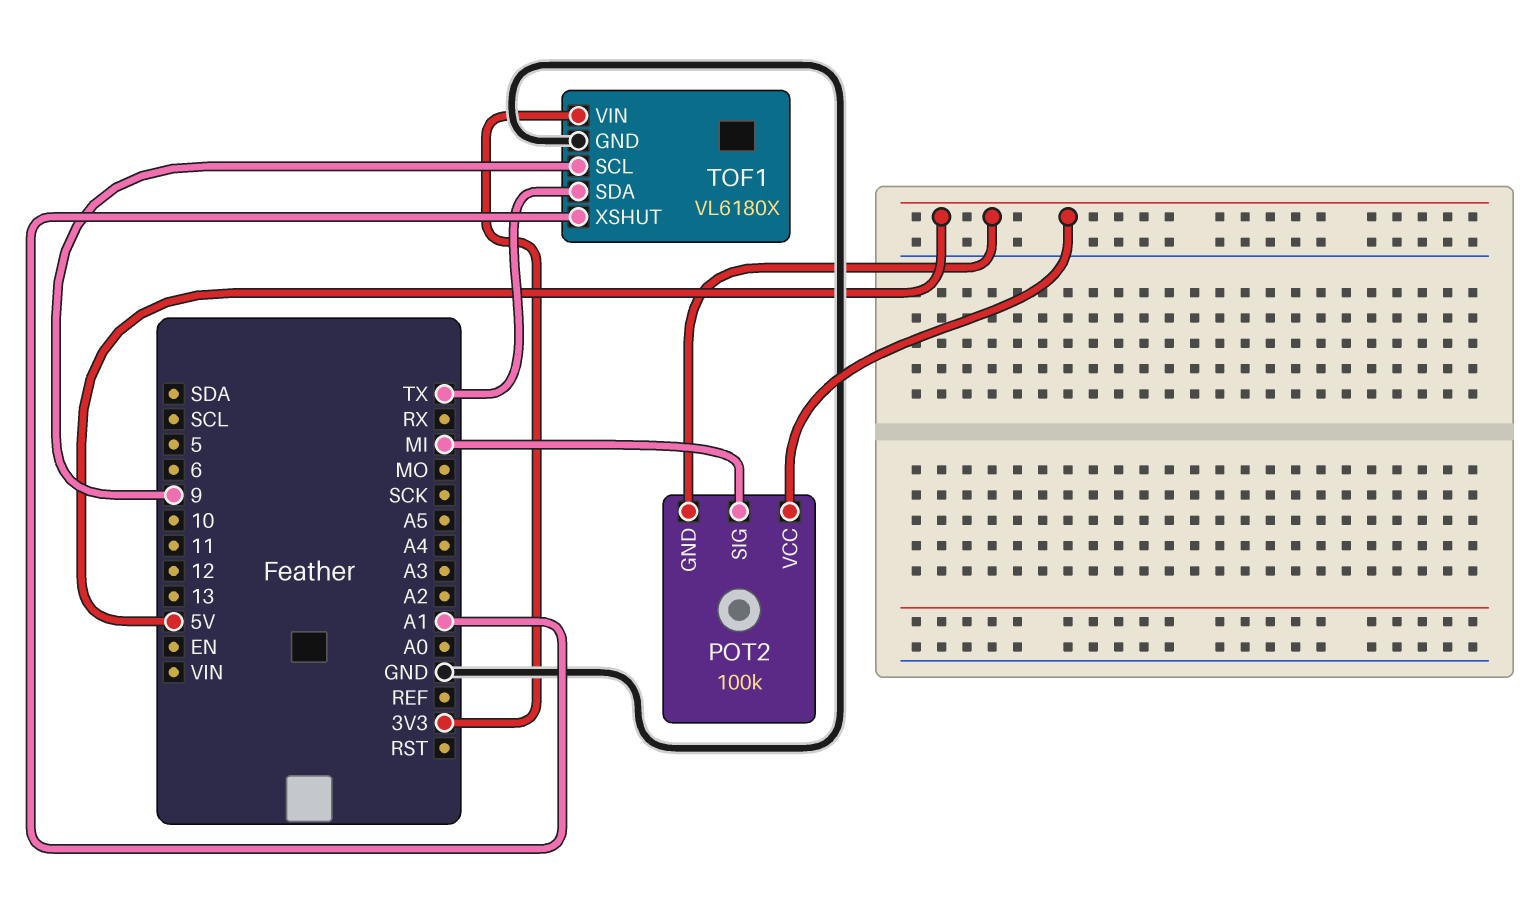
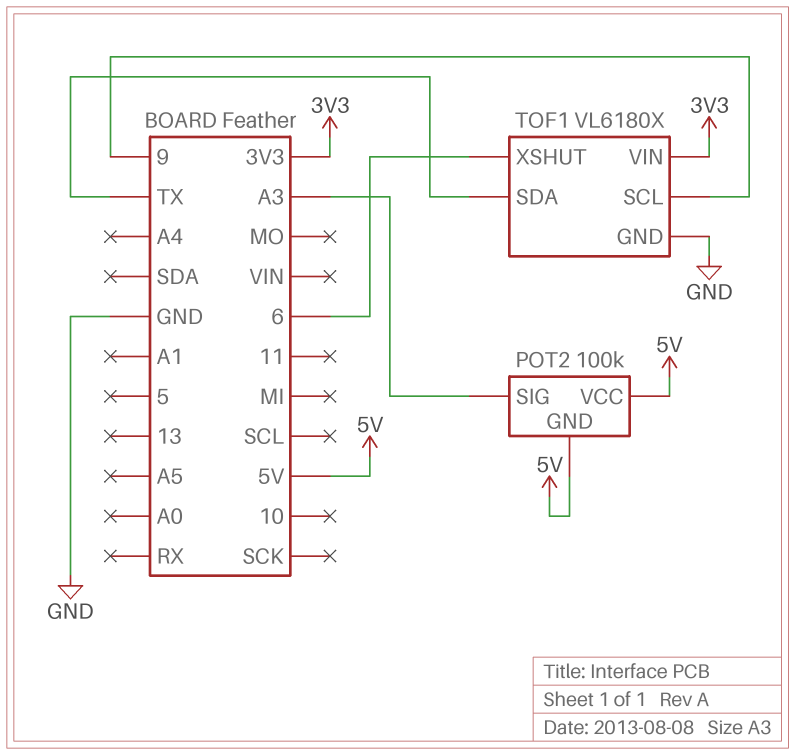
POT2 pin SIG: MI -> A3
TOF1 pin XSHUT: A1 -> 6

